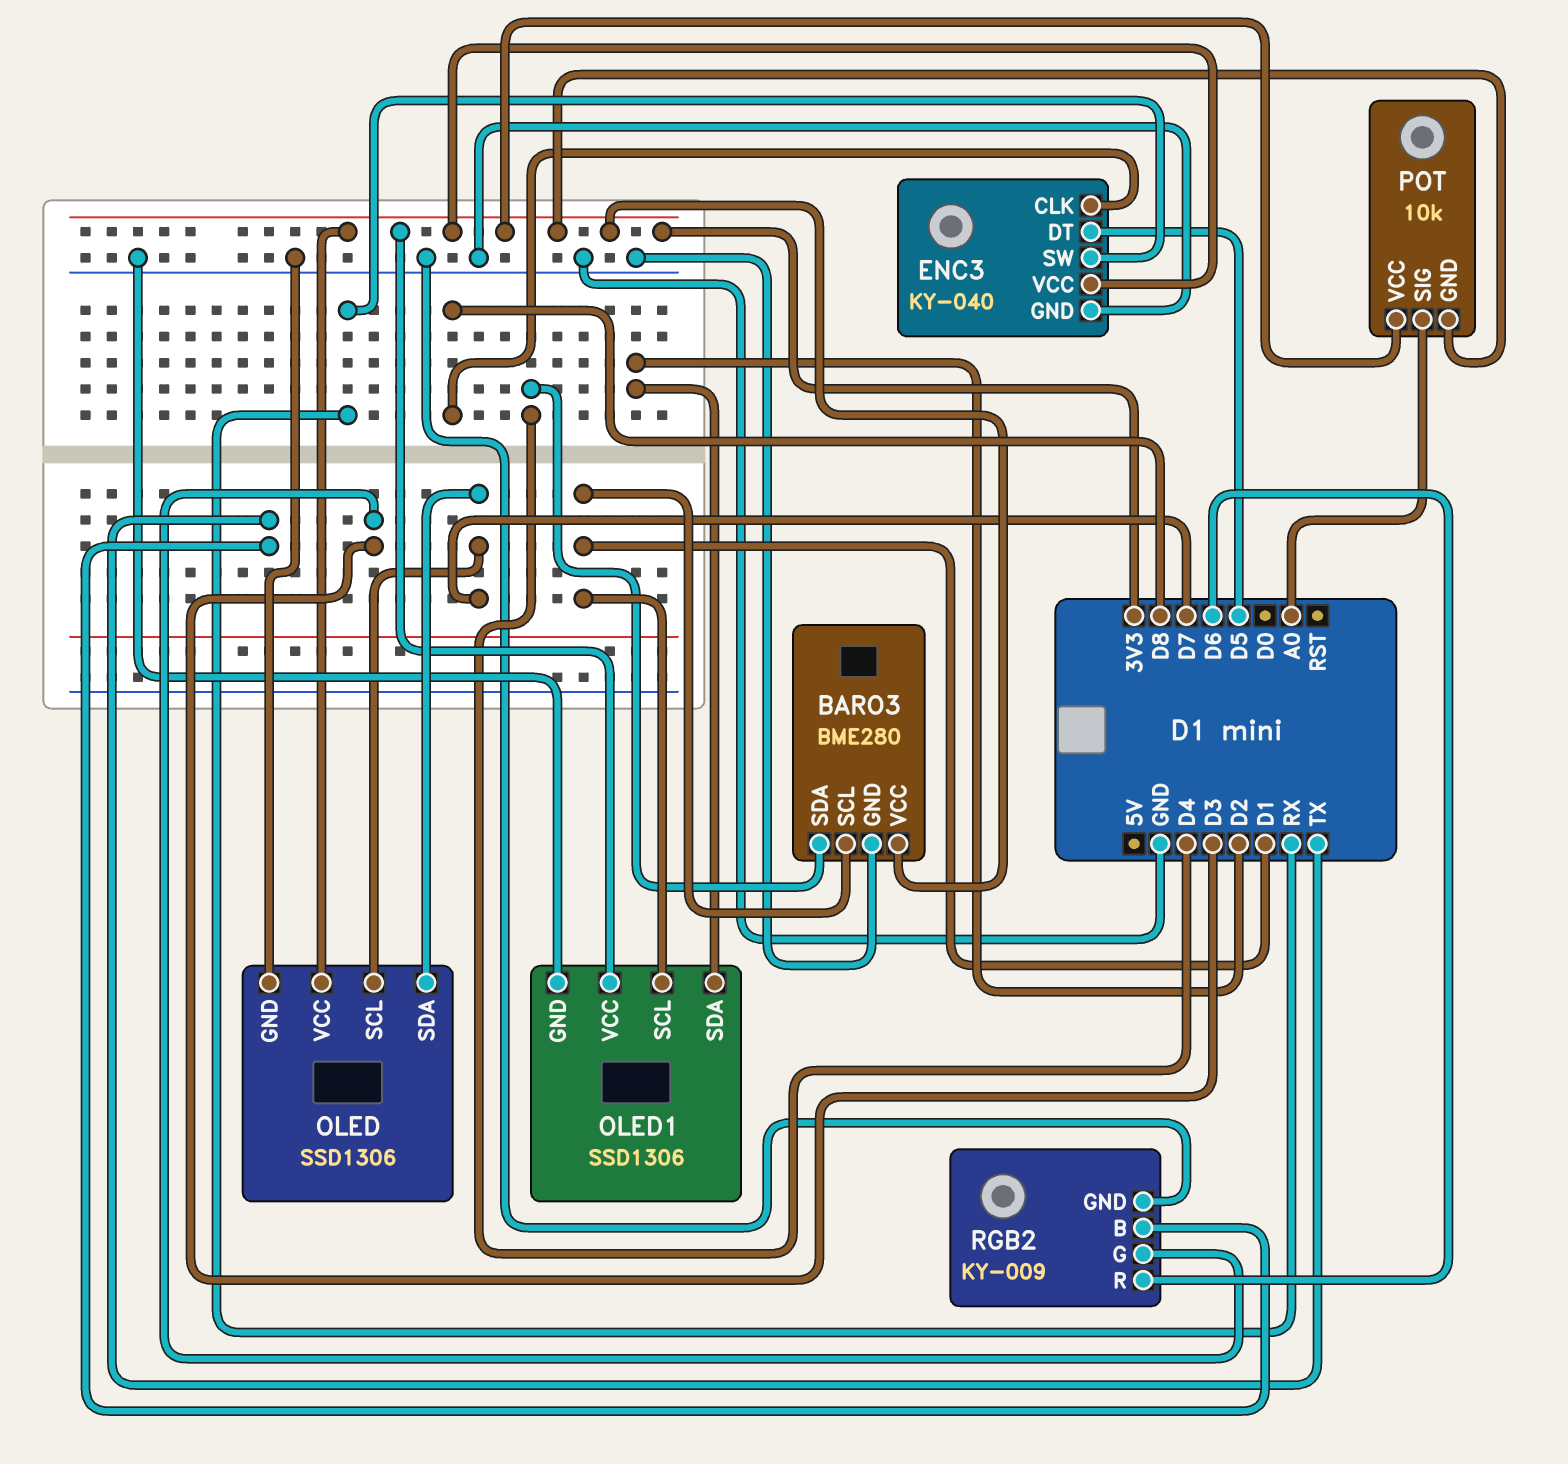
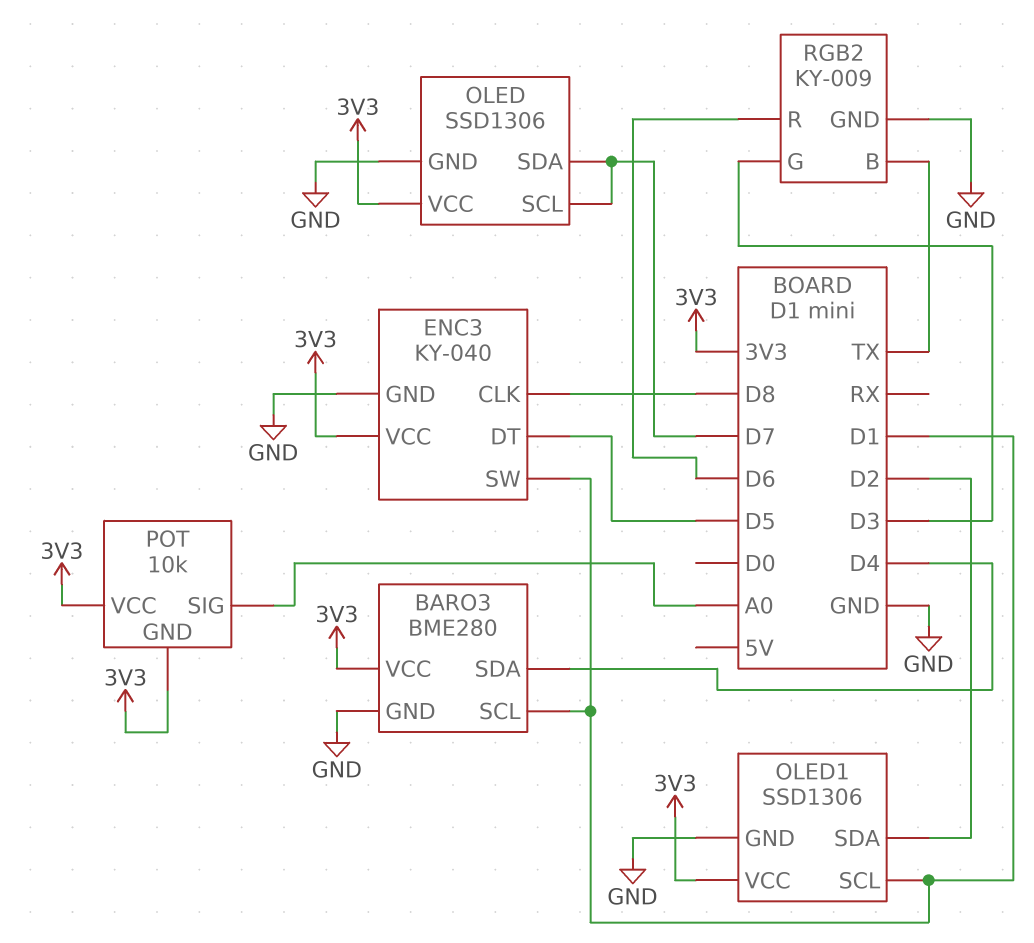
ENC3 pin SW: RX -> D1

